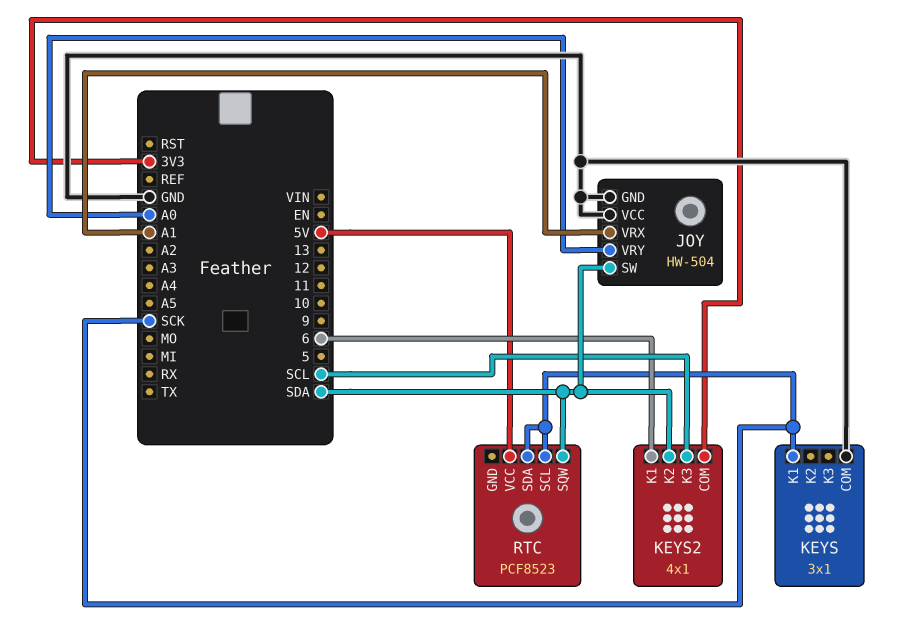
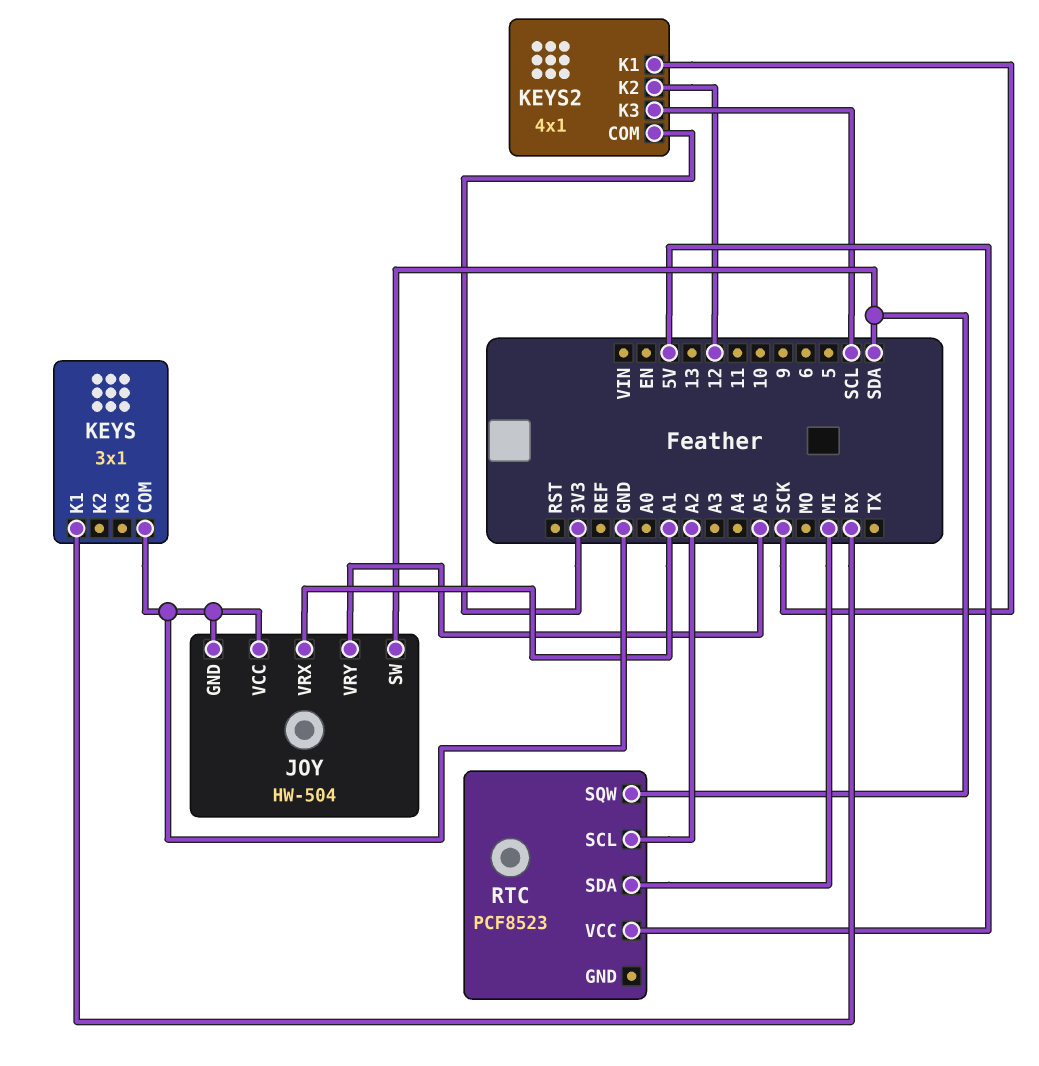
JOY pin VRY: A0 -> A5
KEYS pin K1: SCK -> RX
KEYS2 pin K1: 6 -> SCK
KEYS2 pin K2: SDA -> 12
RTC pin SCL: SCK -> A2
RTC pin SDA: SCK -> MI

